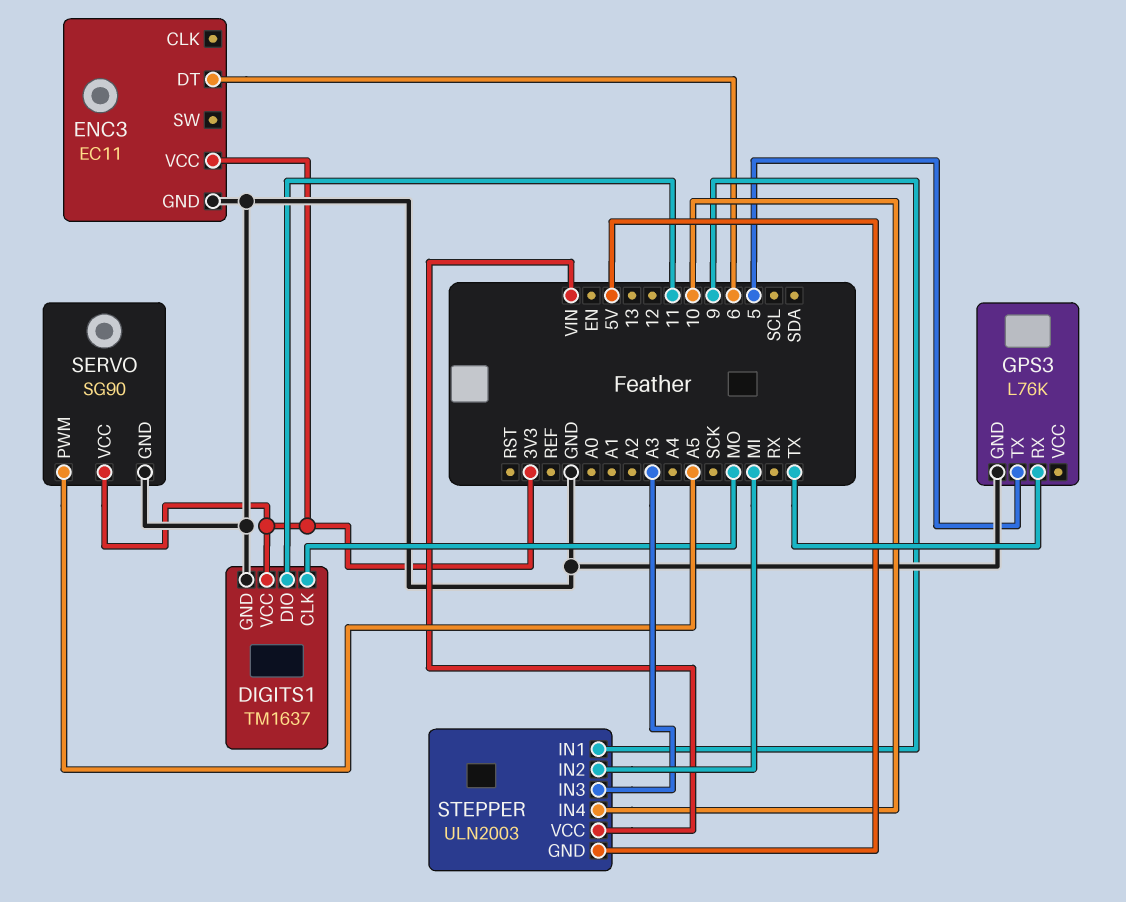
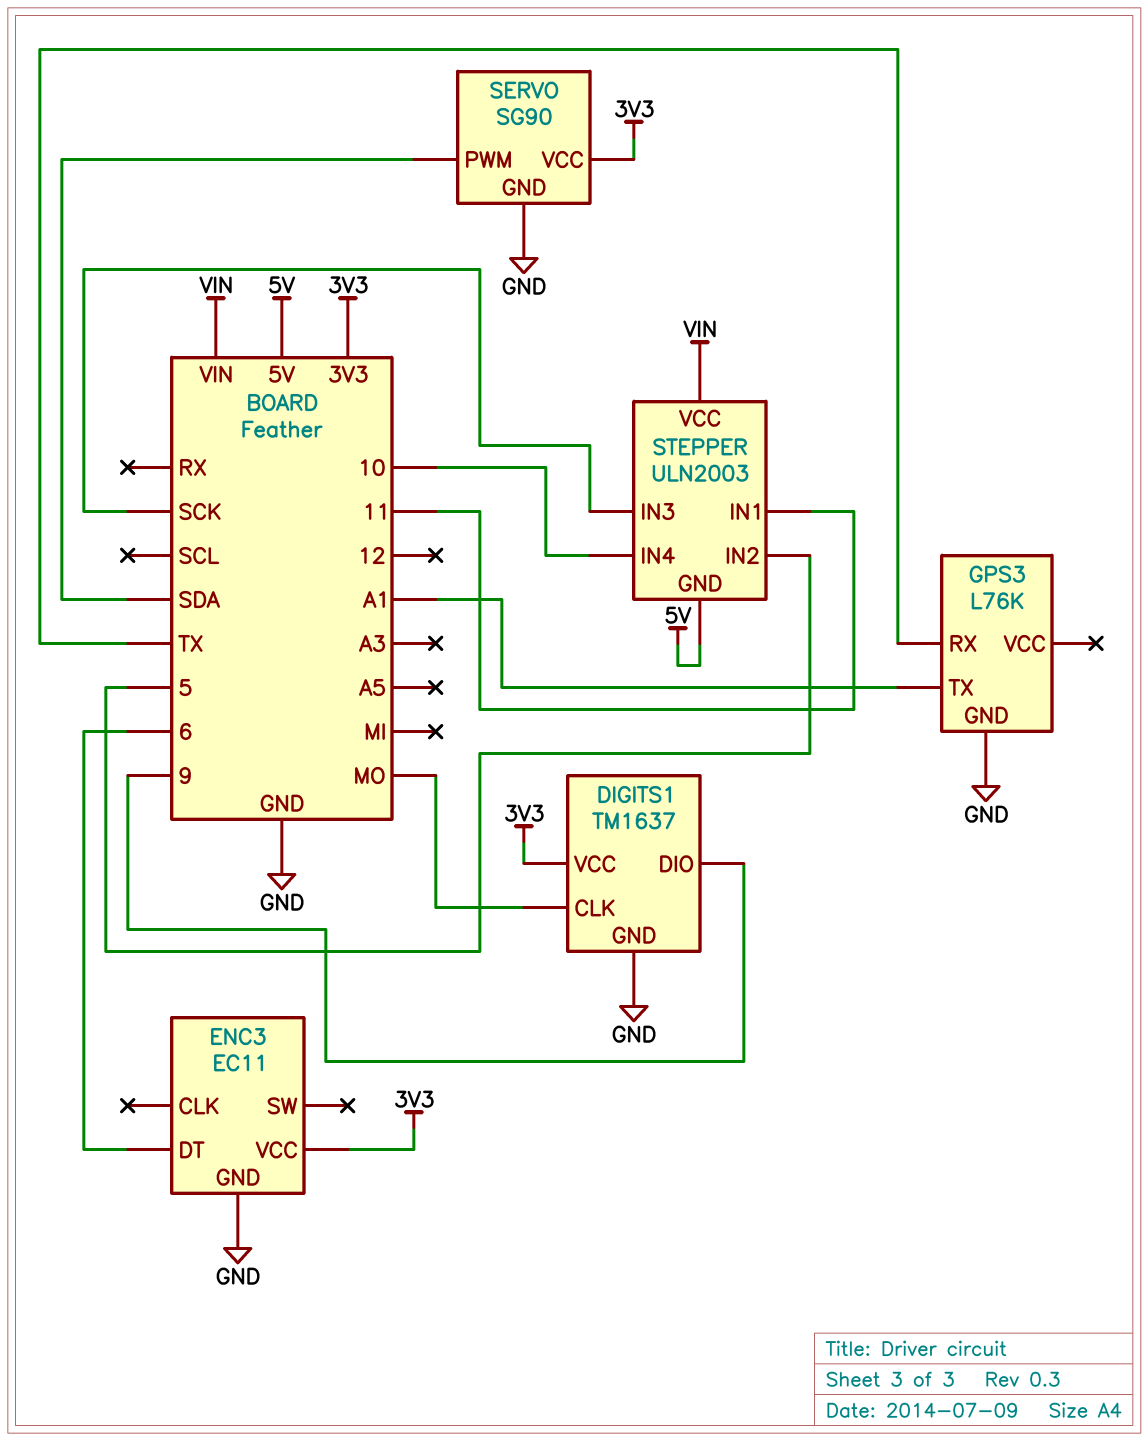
DIGITS1 pin DIO: 11 -> 9
GPS3 pin TX: 5 -> A1
SERVO pin PWM: A5 -> SDA
STEPPER pin IN1: 9 -> 11
STEPPER pin IN2: MI -> 5
STEPPER pin IN3: A3 -> SCK

